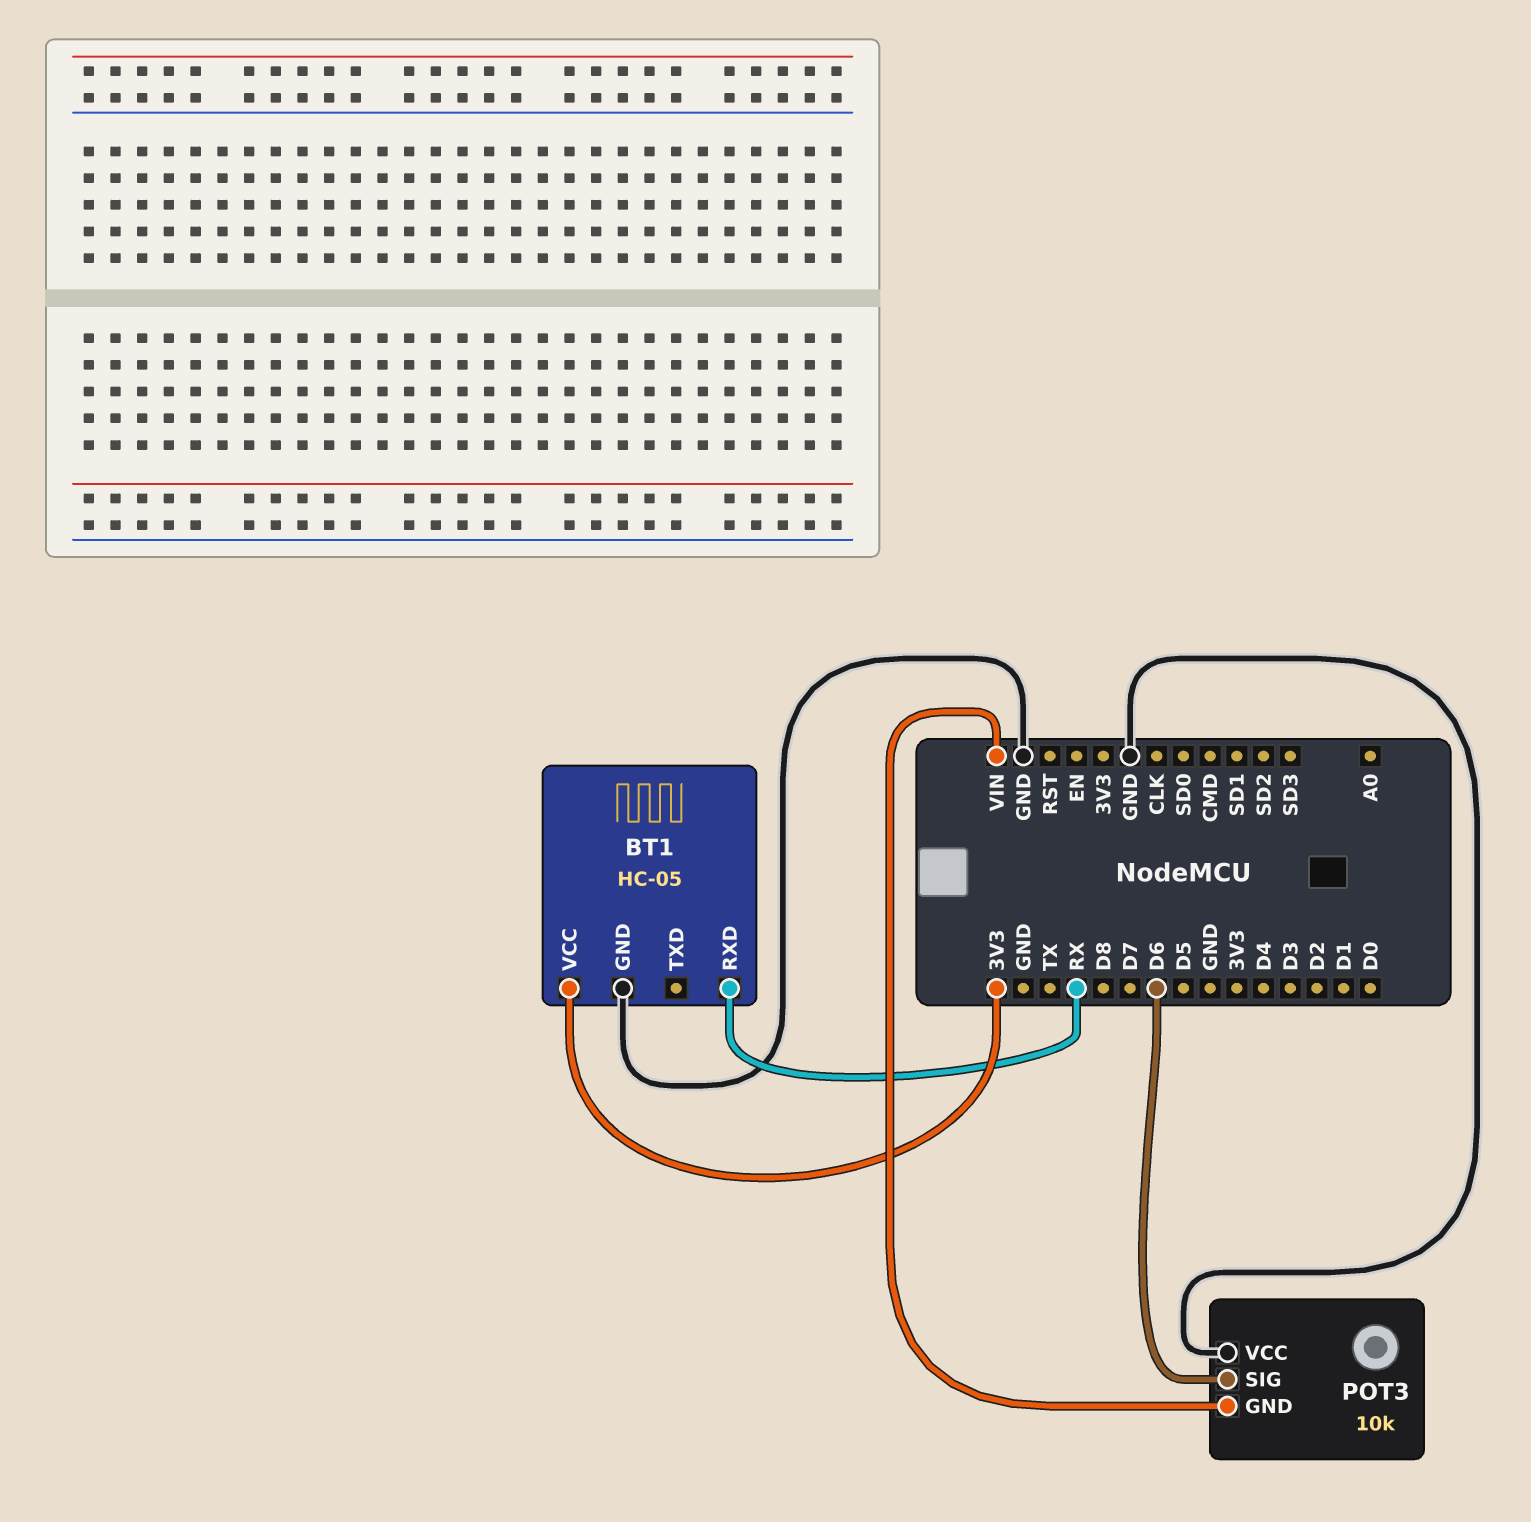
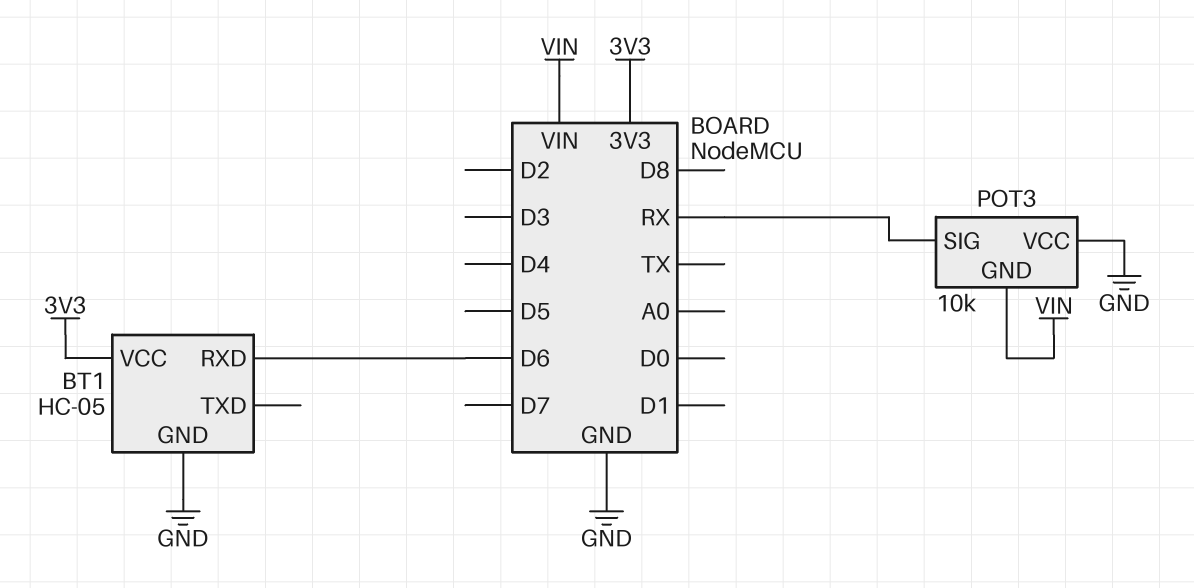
BT1 pin RXD: RX -> D6
POT3 pin SIG: D6 -> RX

